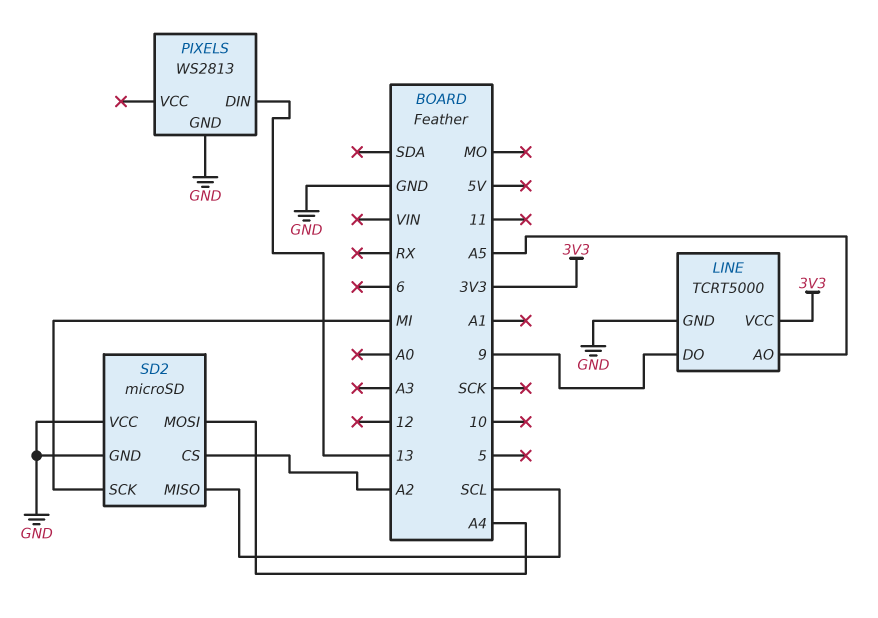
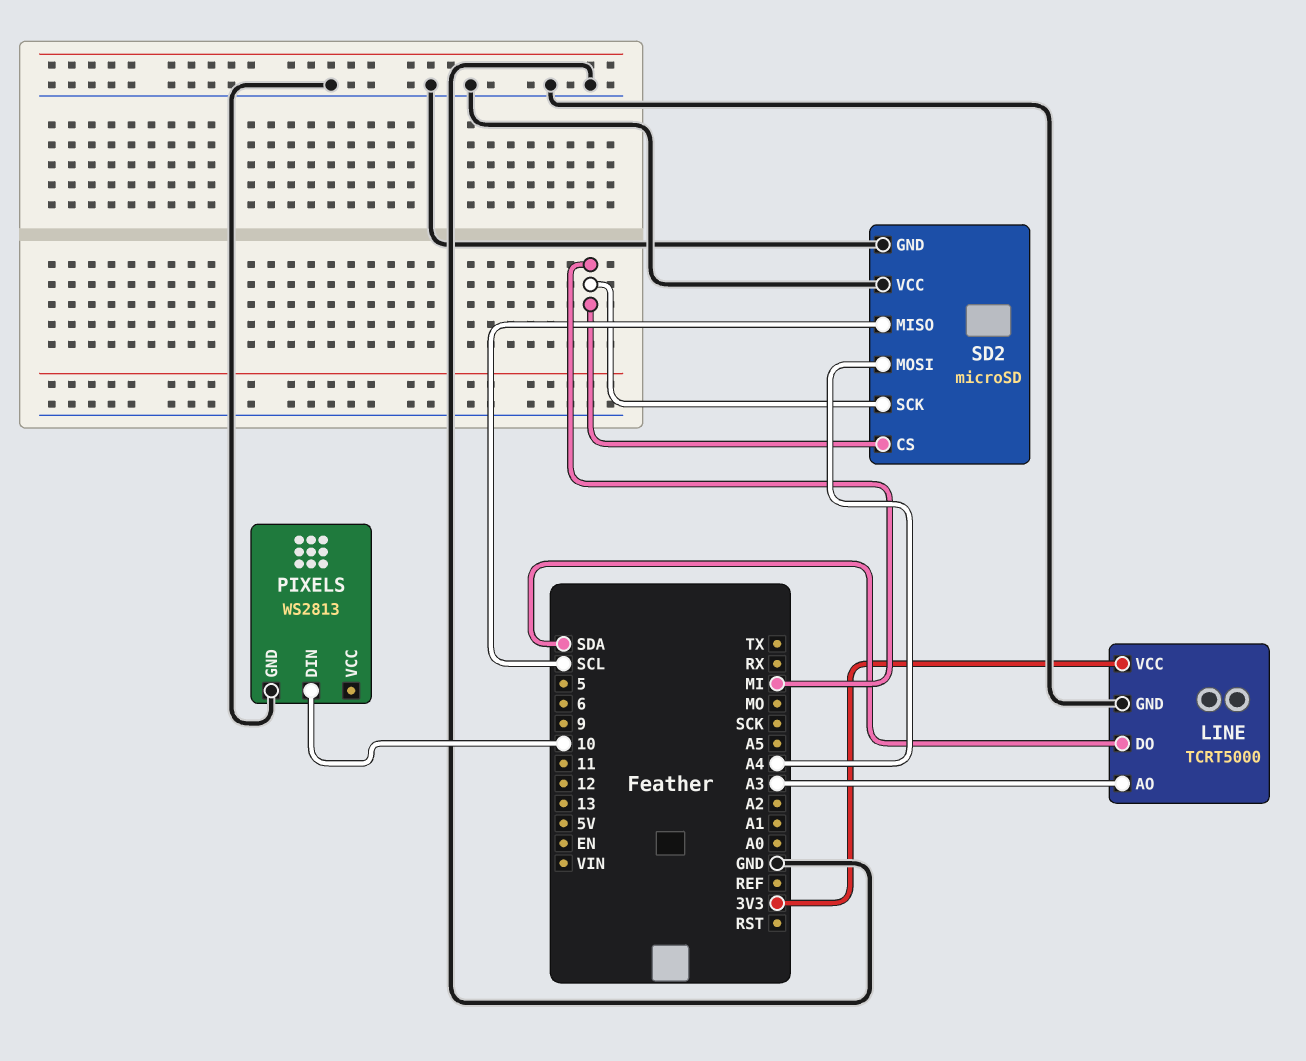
LINE pin AO: A5 -> A3
LINE pin DO: 9 -> SDA
PIXELS pin DIN: 13 -> 10
SD2 pin CS: A2 -> MI

